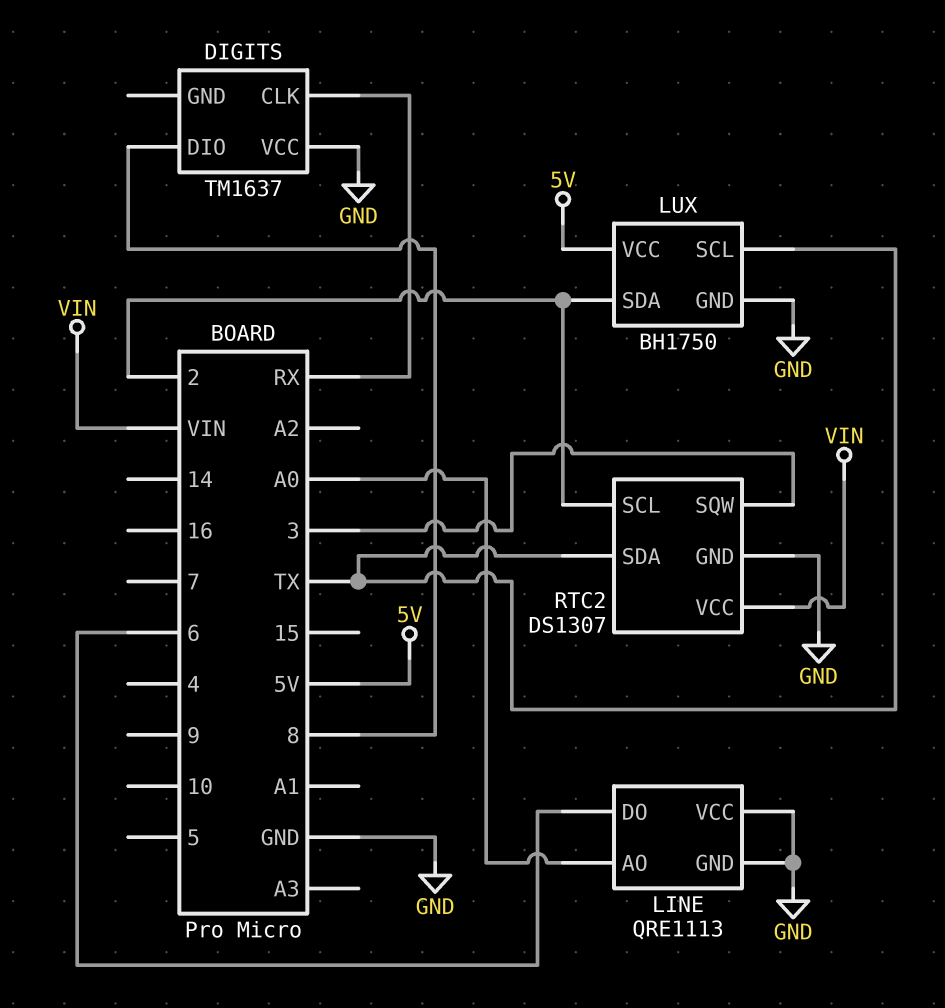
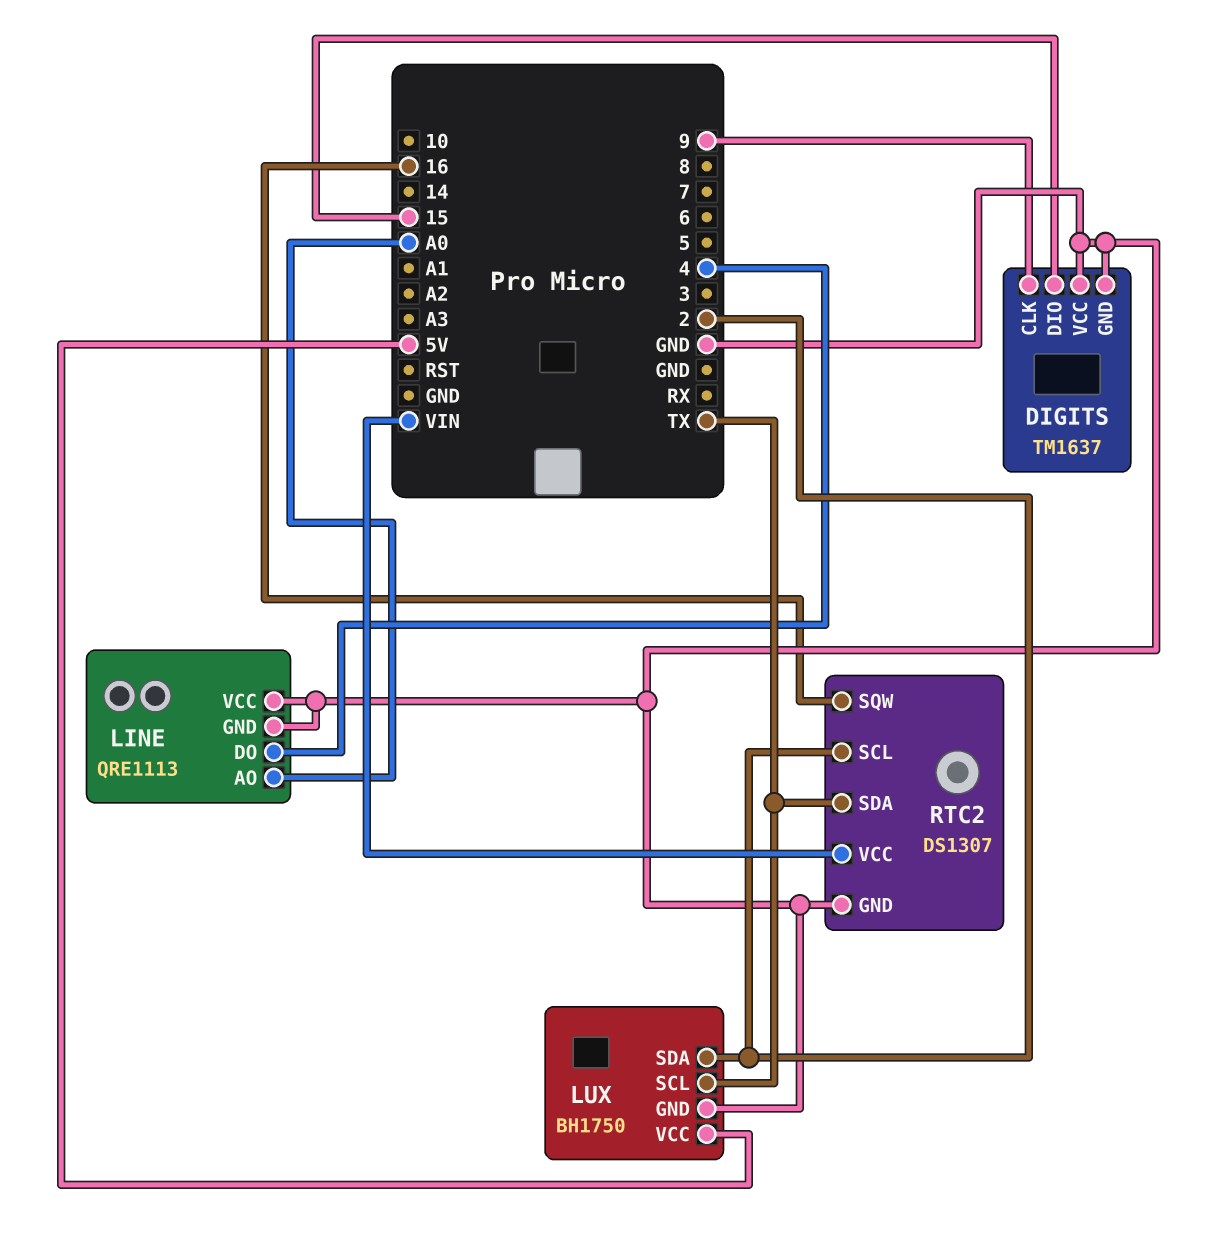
DIGITS pin CLK: RX -> 9
DIGITS pin DIO: 8 -> 15
DIGITS pin GND: none -> GND
LINE pin DO: 6 -> 4
RTC2 pin SQW: 3 -> 16

